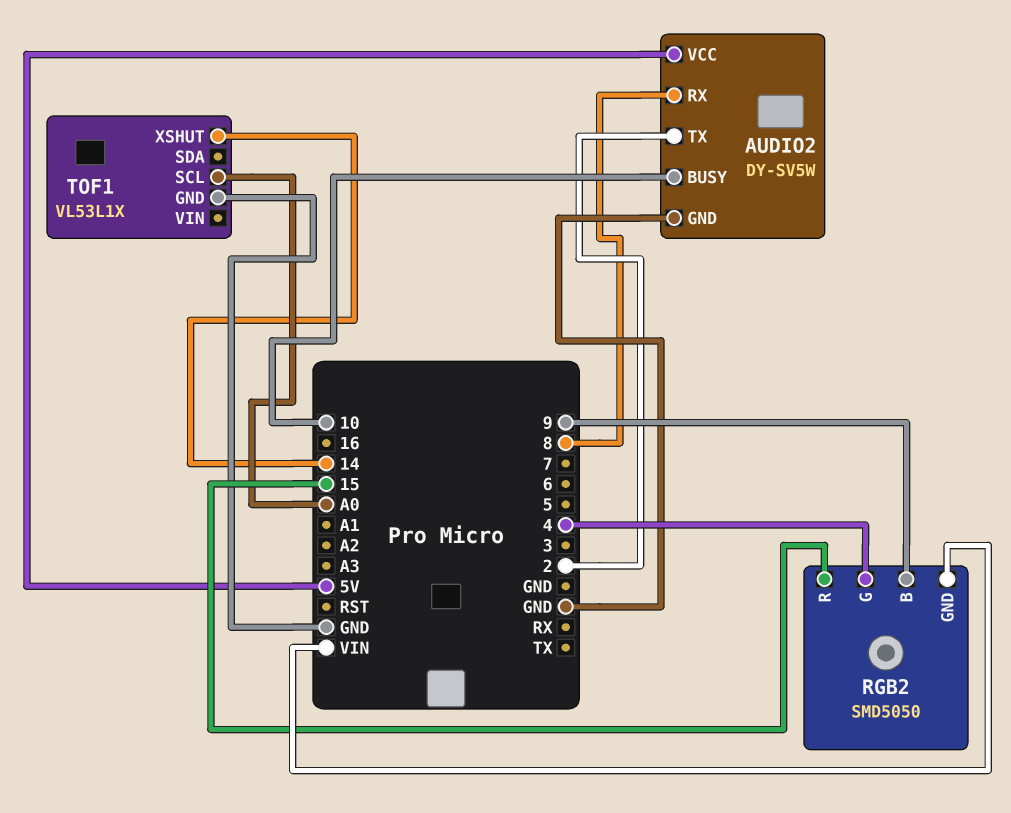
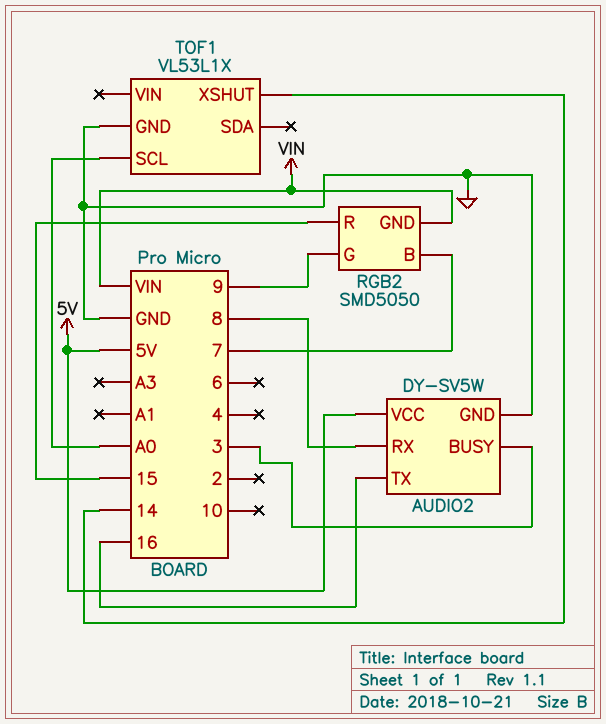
AUDIO2 pin BUSY: 10 -> 3
AUDIO2 pin TX: 2 -> 16
RGB2 pin B: 9 -> 7
RGB2 pin G: 4 -> 9

